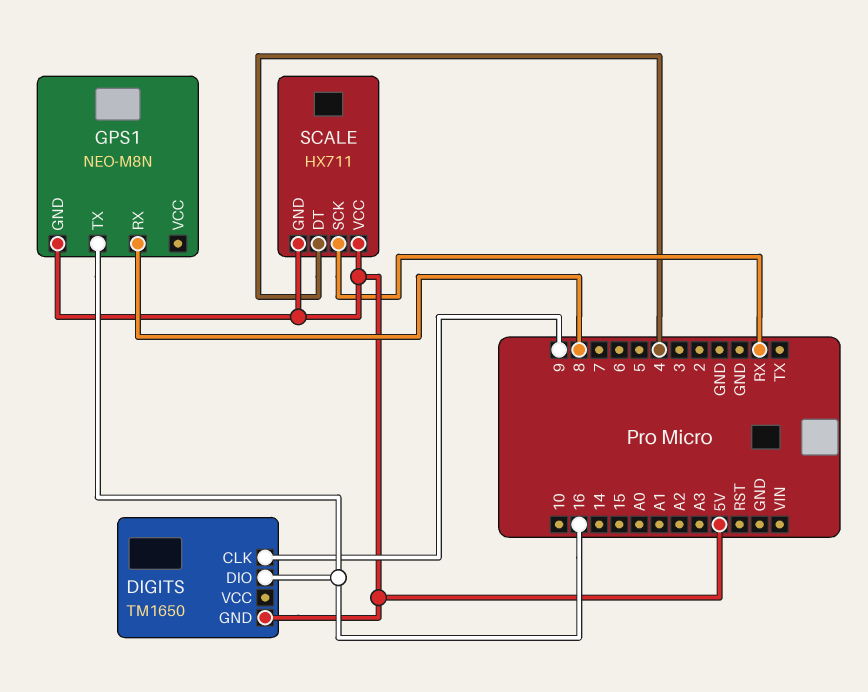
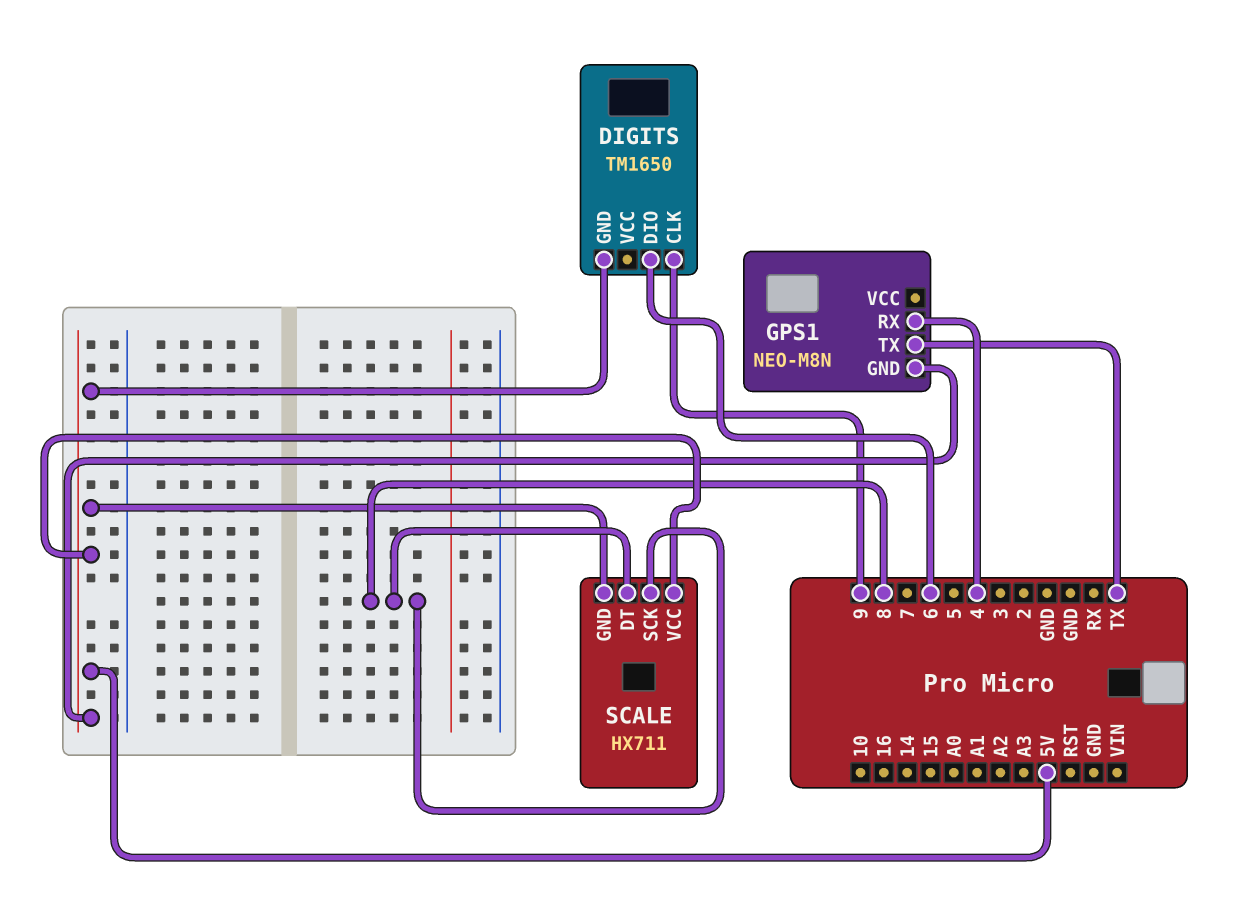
DIGITS pin DIO: 16 -> 6
GPS1 pin RX: 8 -> 4
GPS1 pin TX: 16 -> TX
SCALE pin DT: 4 -> 8
SCALE pin SCK: RX -> 8

